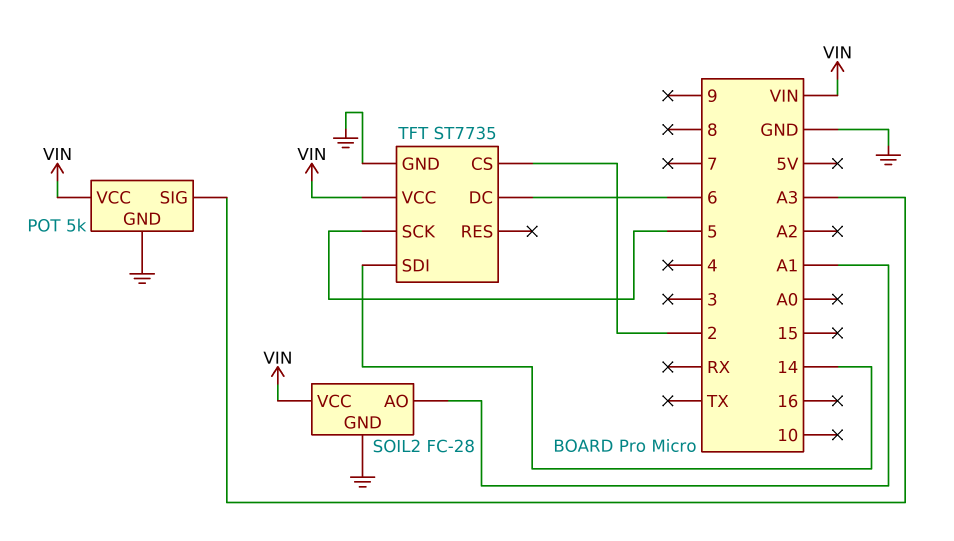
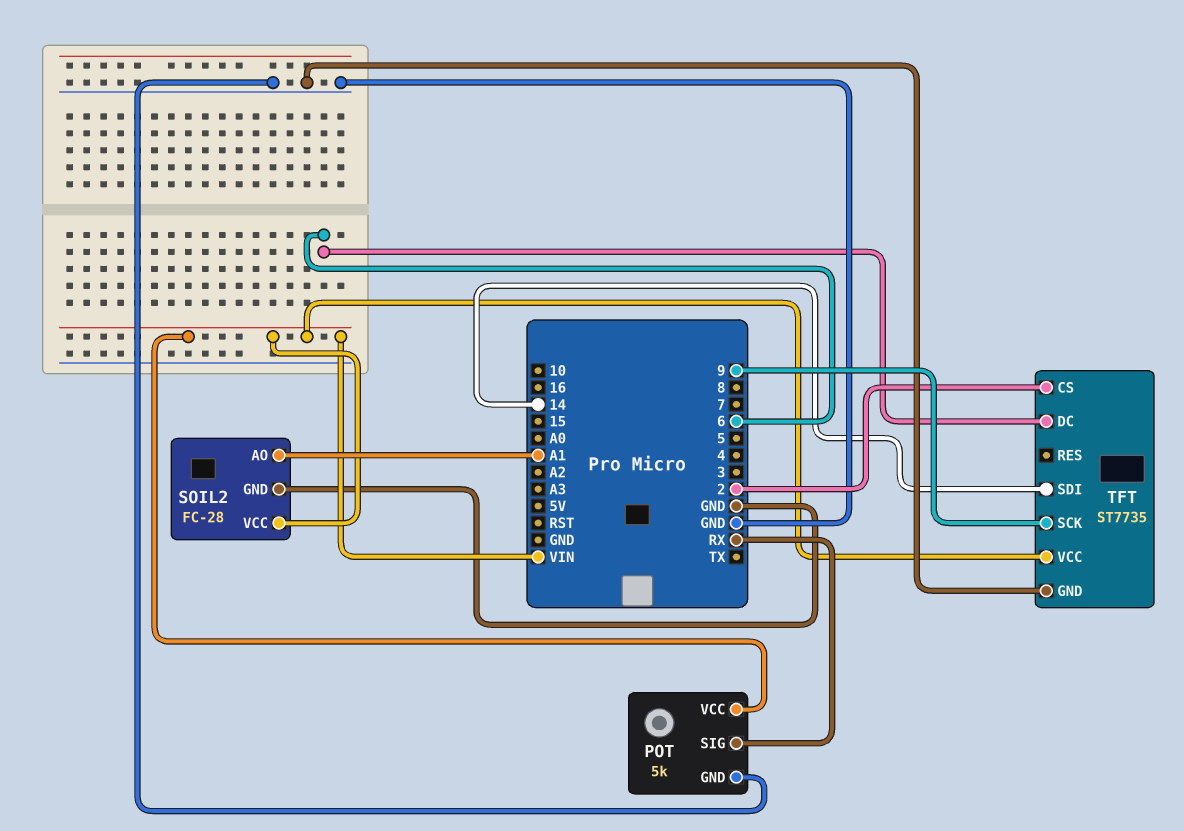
POT pin SIG: A3 -> RX
TFT pin SCK: 5 -> 9

